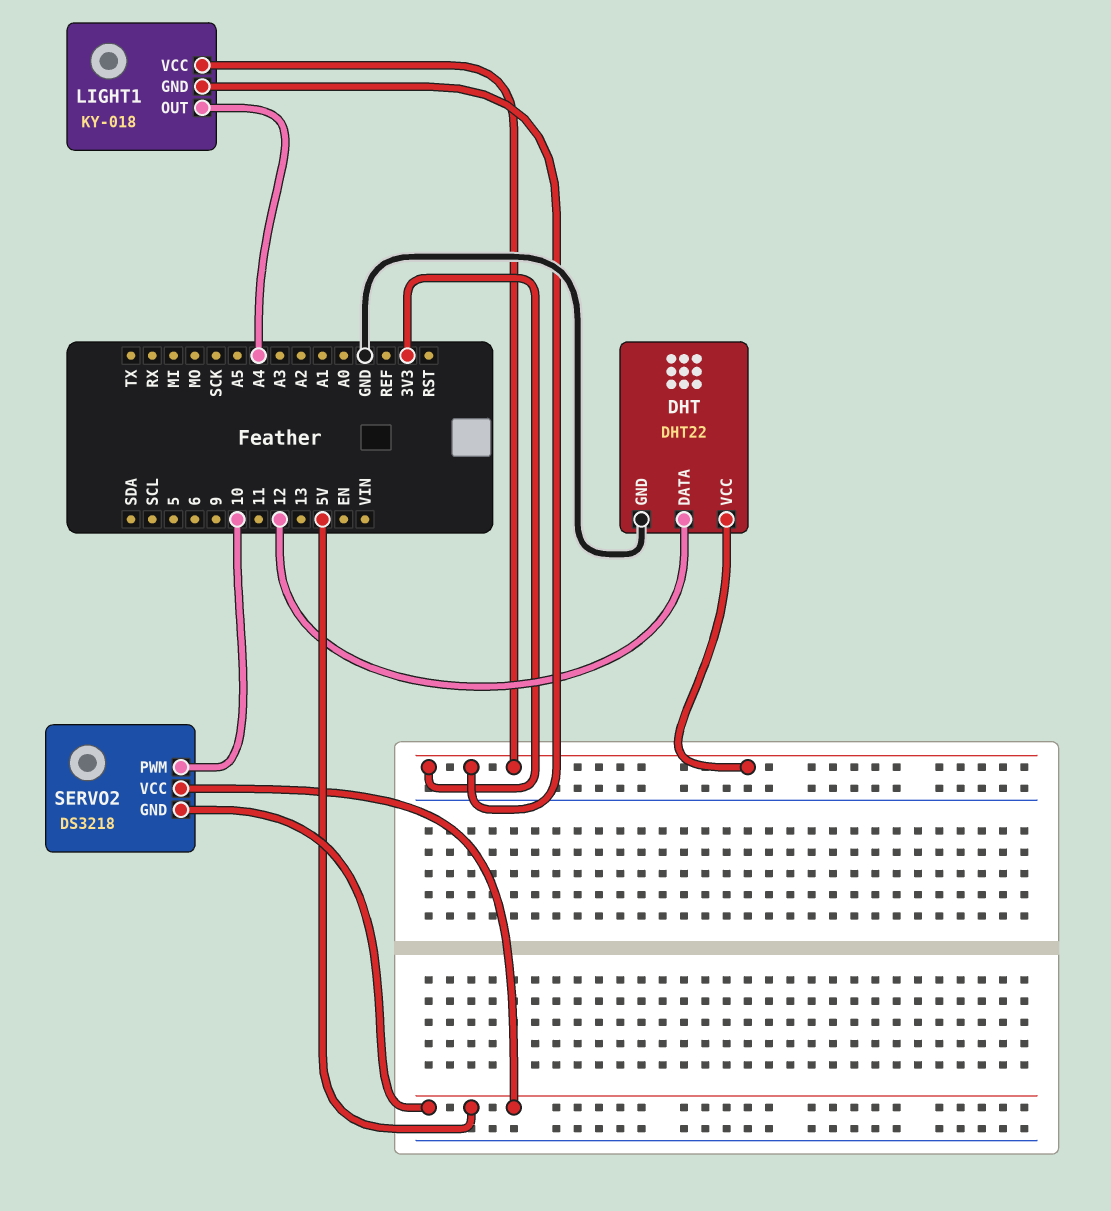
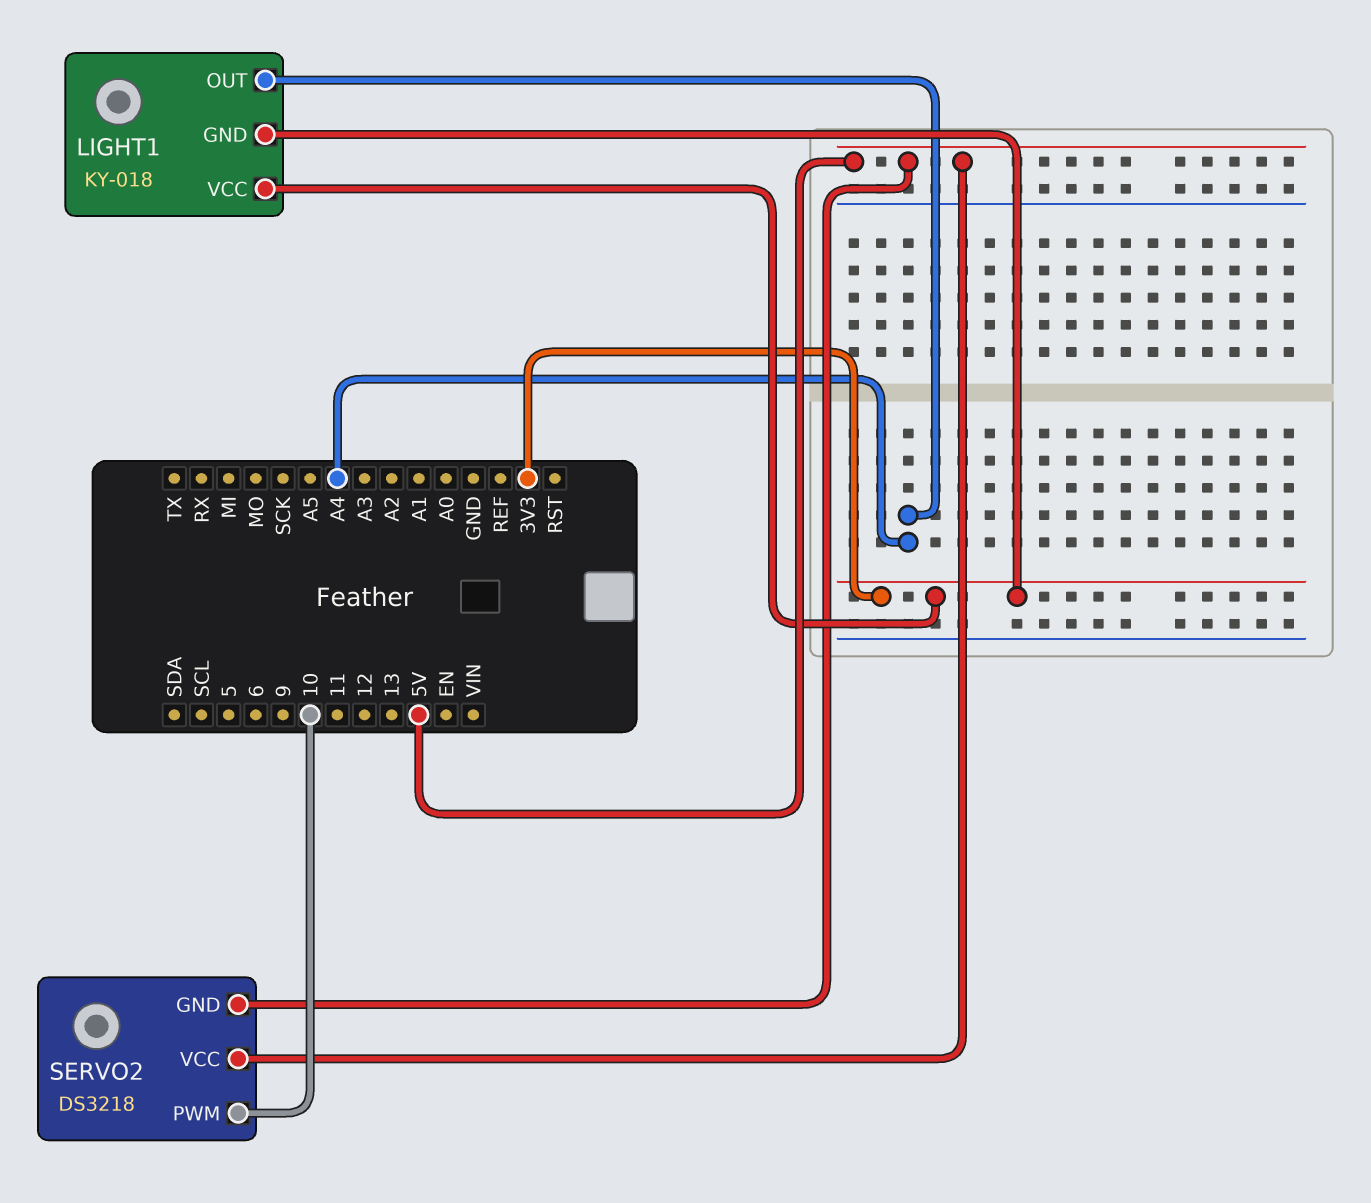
DHT: DHT22 -> none
DHT pin DATA: 12 -> none
DHT pin GND: GND -> none
DHT pin VCC: 3V3 -> none

